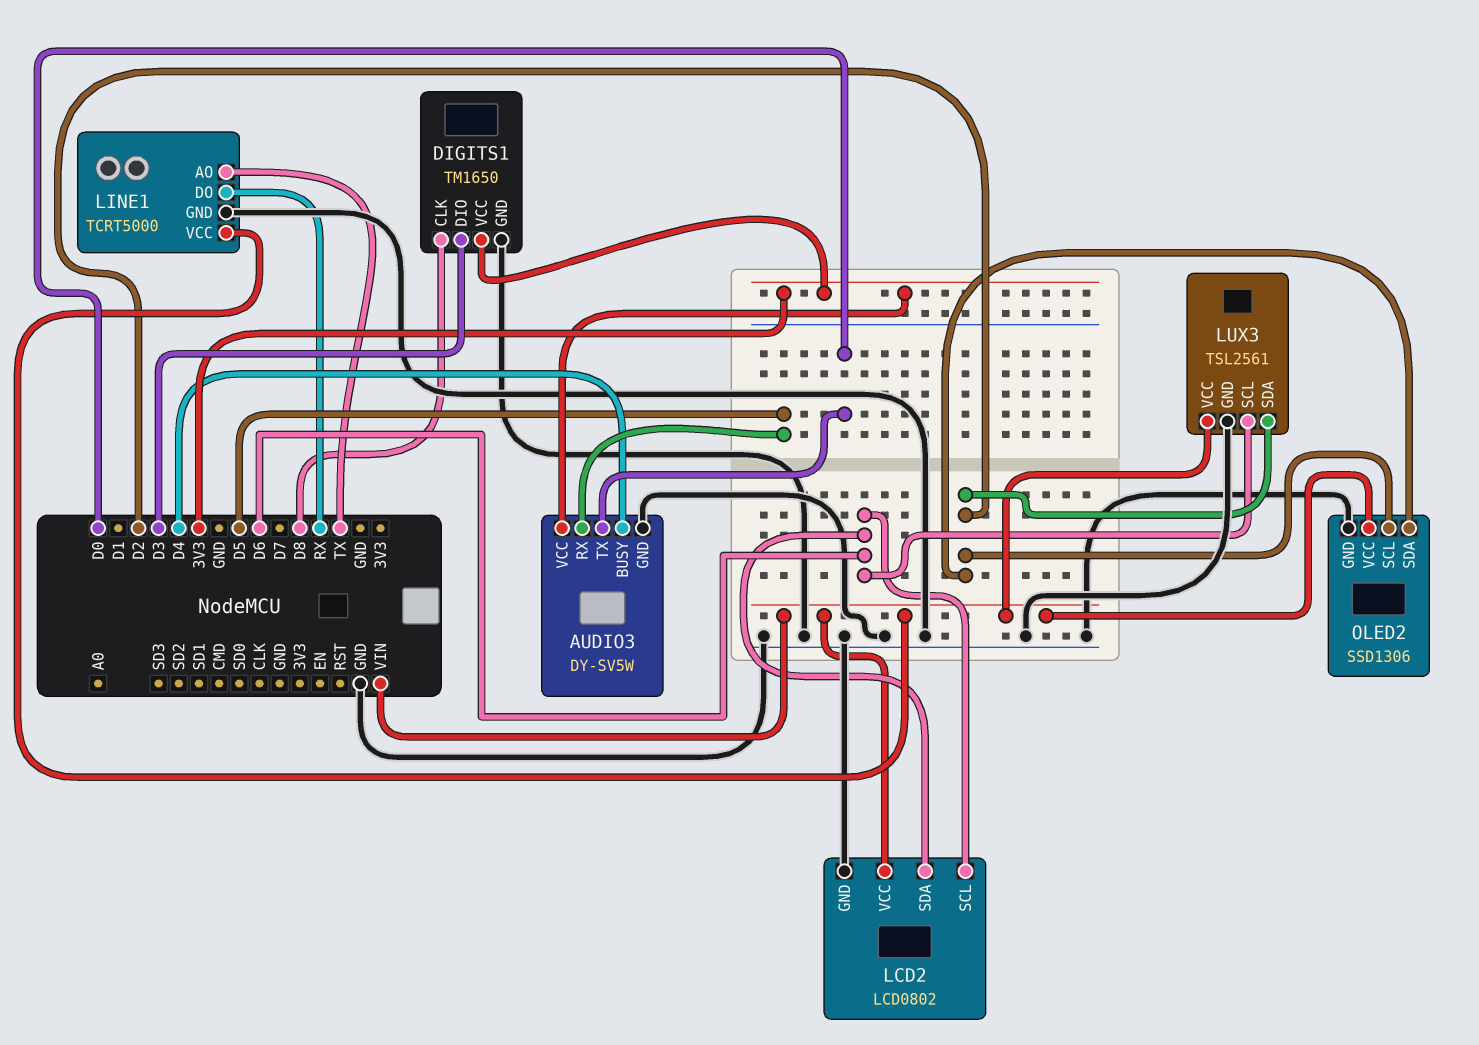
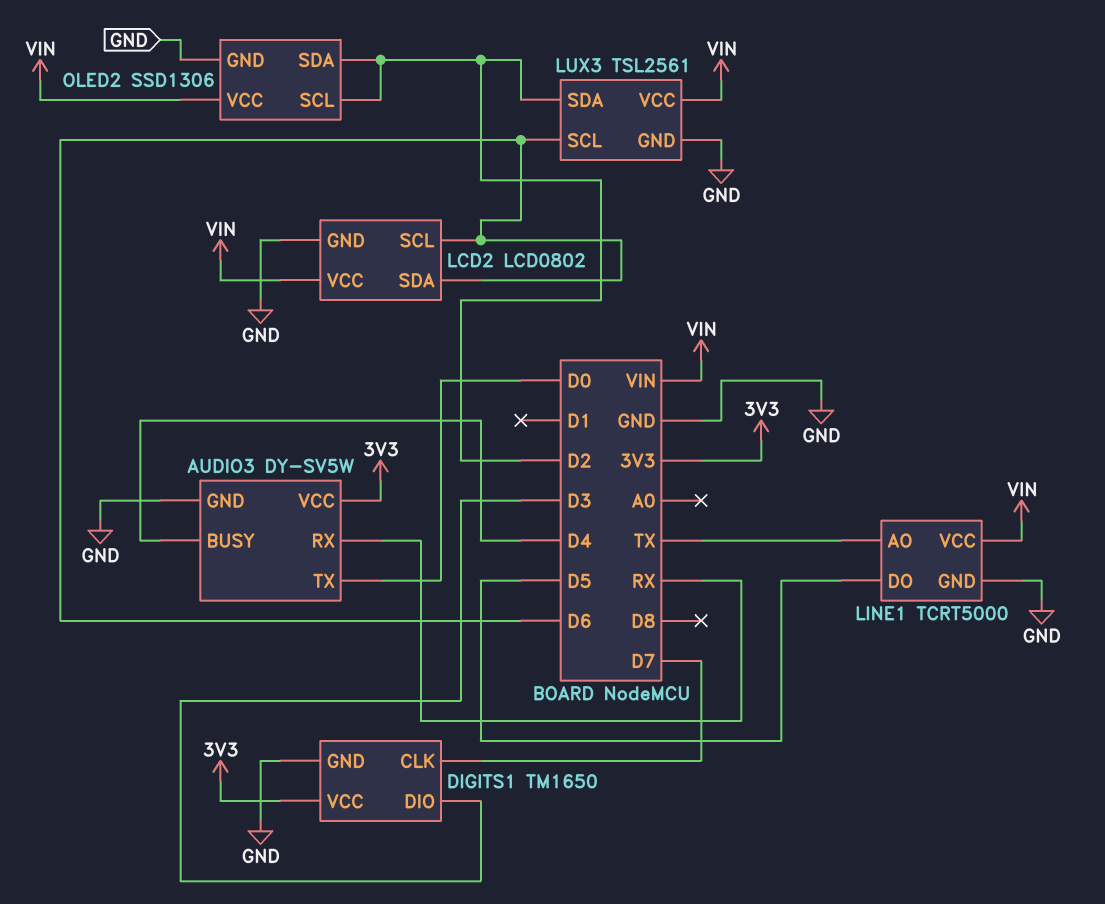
AUDIO3 pin RX: D5 -> RX
DIGITS1 pin CLK: D8 -> D7
LINE1 pin DO: RX -> D5

